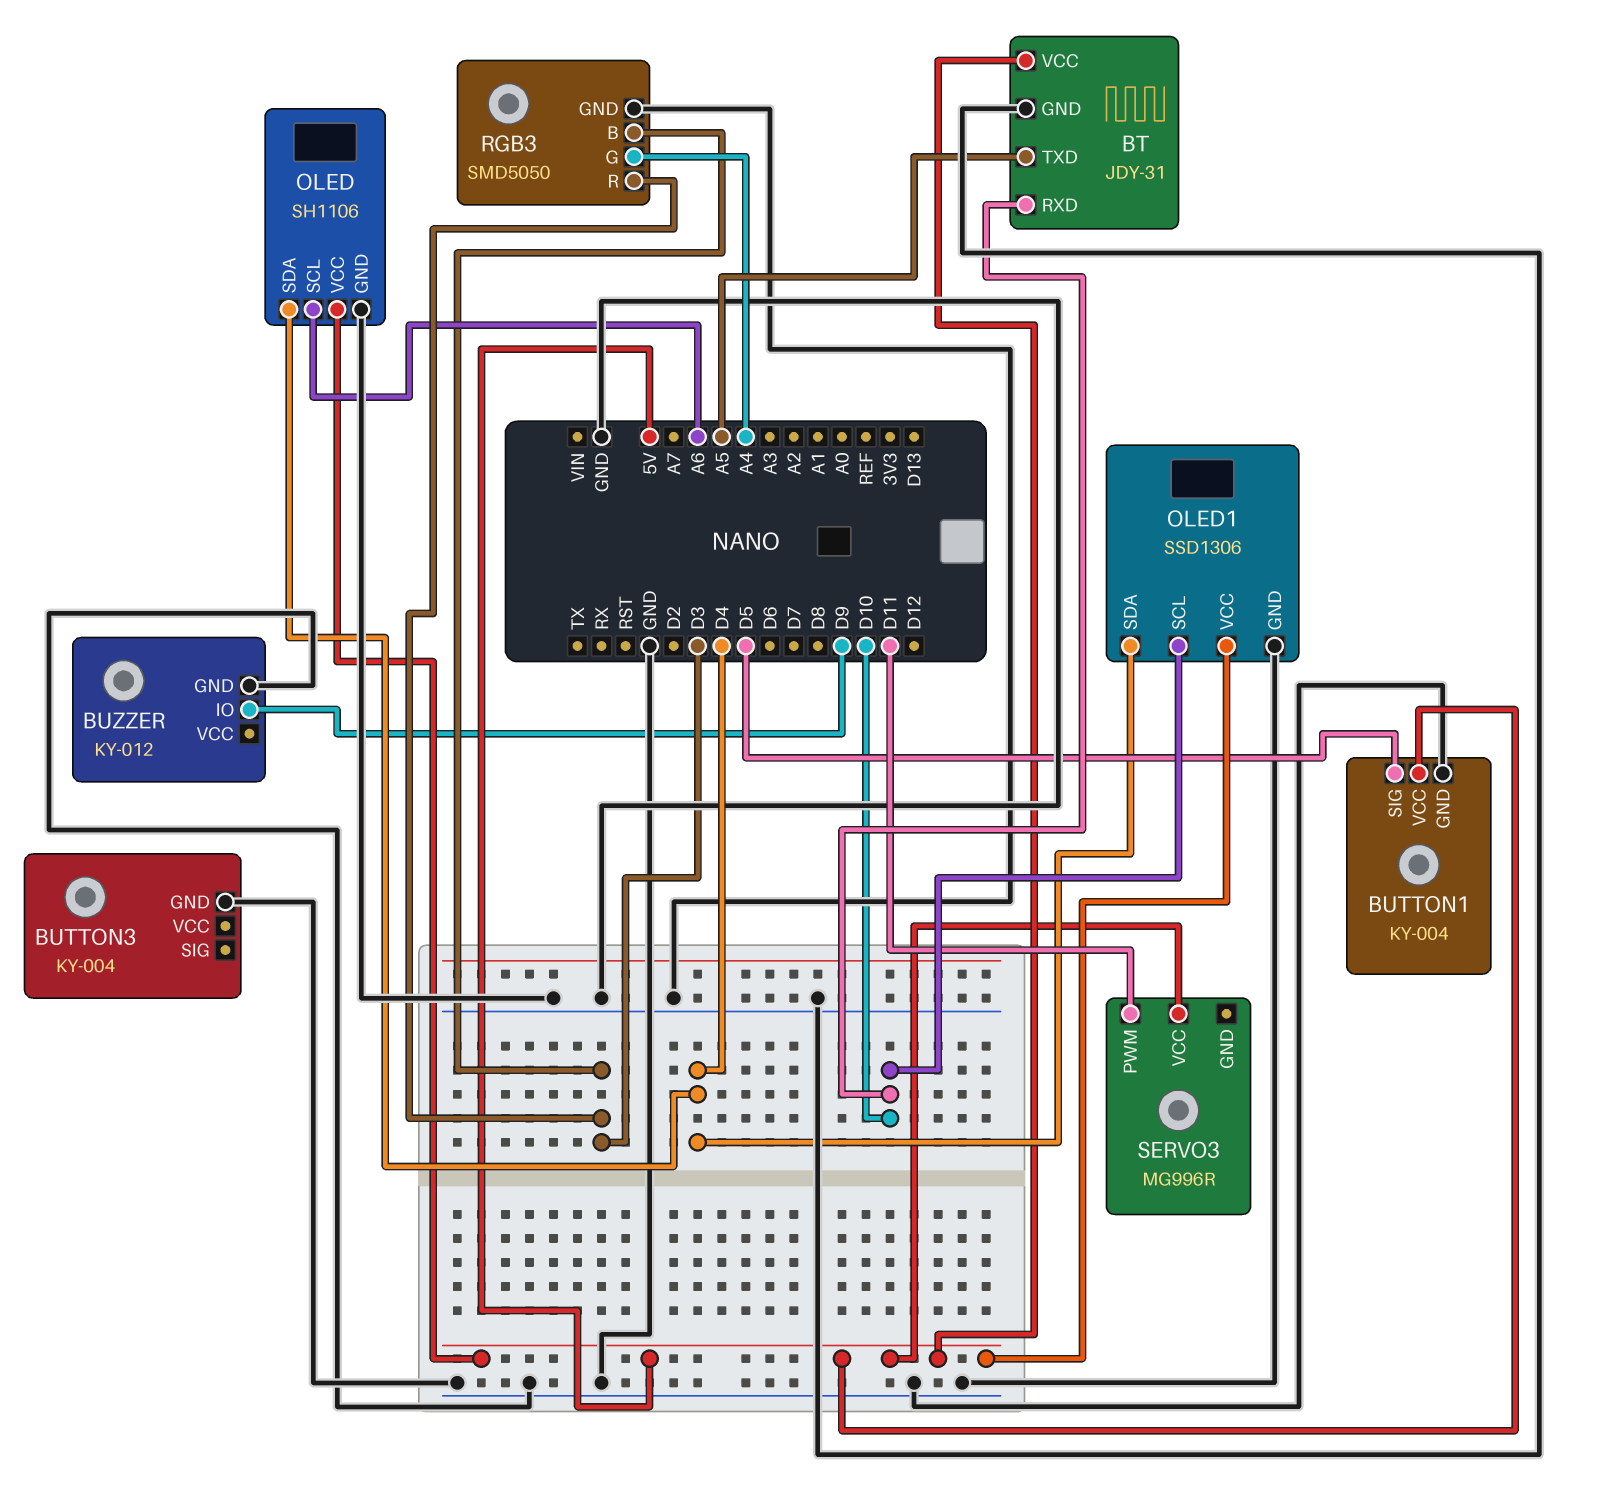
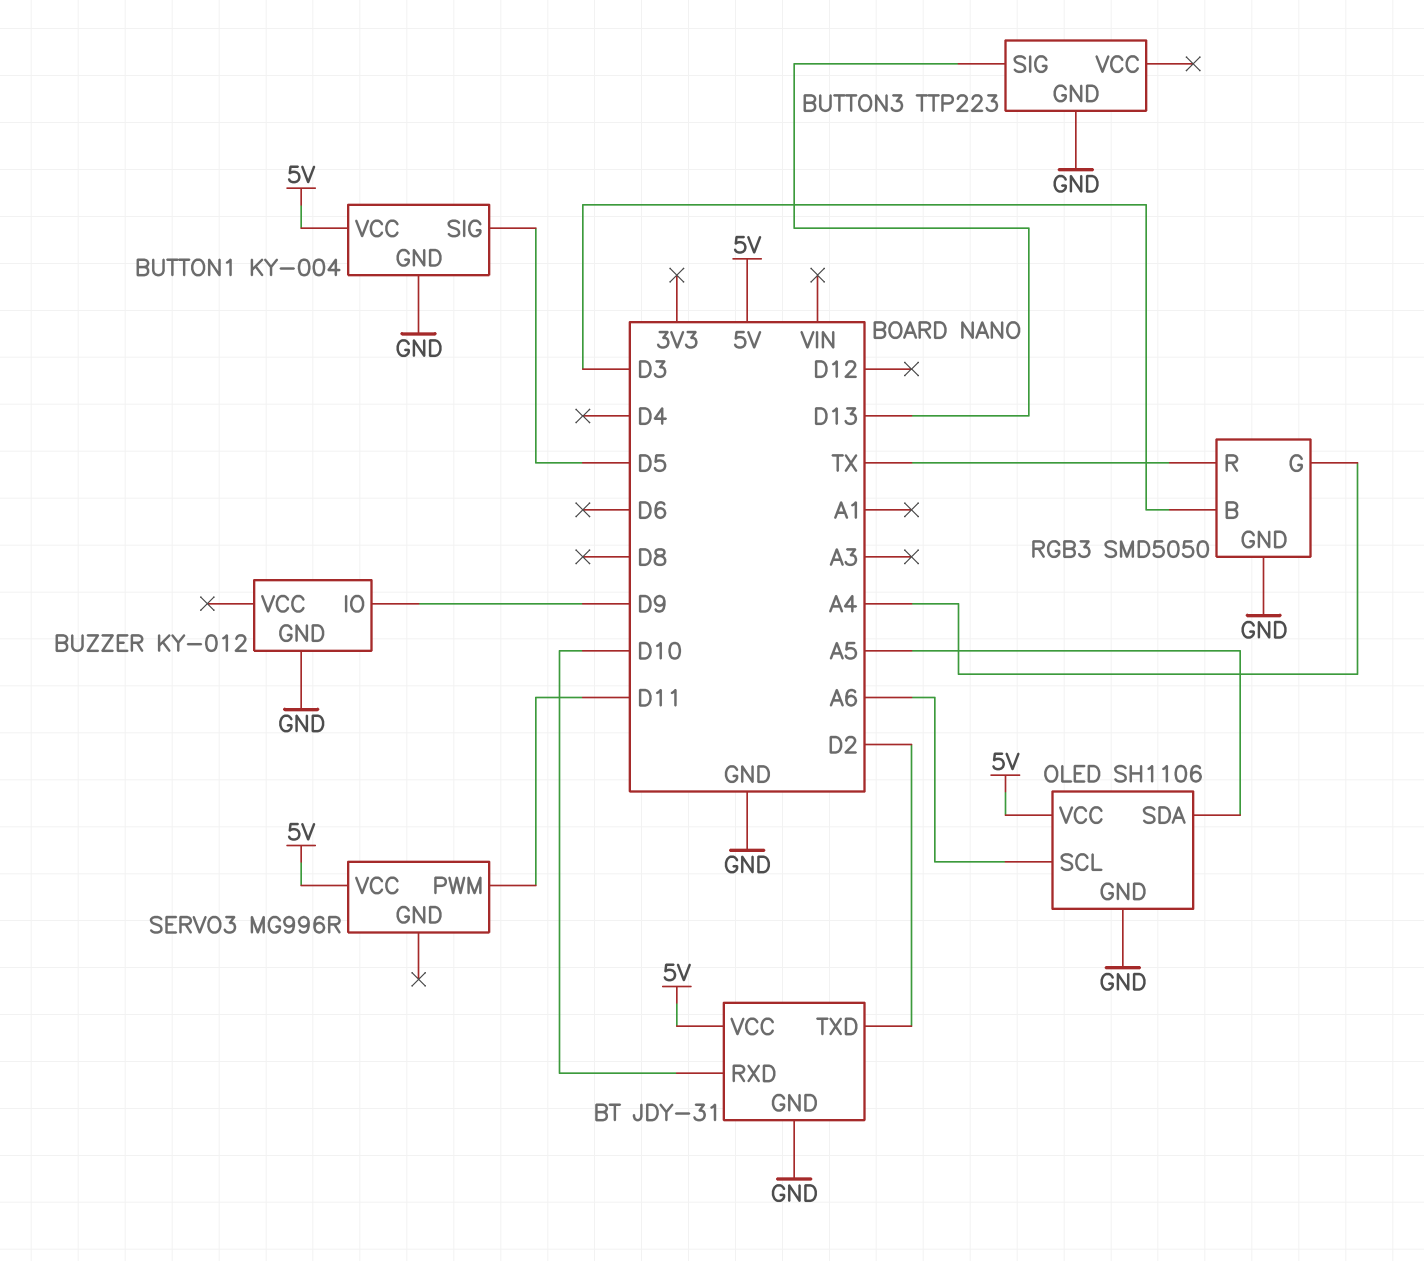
BT pin TXD: A5 -> D2
BUTTON3: KY-004 -> TTP223
BUTTON3 pin SIG: none -> D13
OLED pin SDA: D4 -> A5
OLED1: SSD1306 -> none
OLED1 pin GND: GND -> none
OLED1 pin SCL: D10 -> none
OLED1 pin SDA: D4 -> none
OLED1 pin VCC: 5V -> none
RGB3 pin R: D3 -> TX

